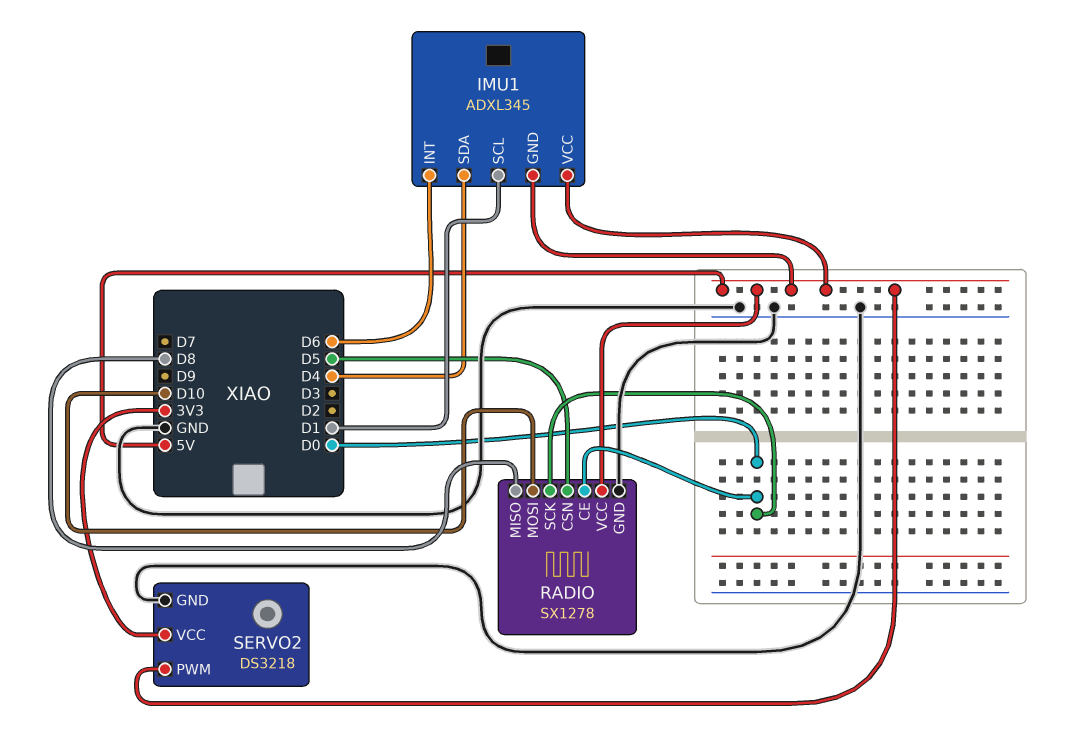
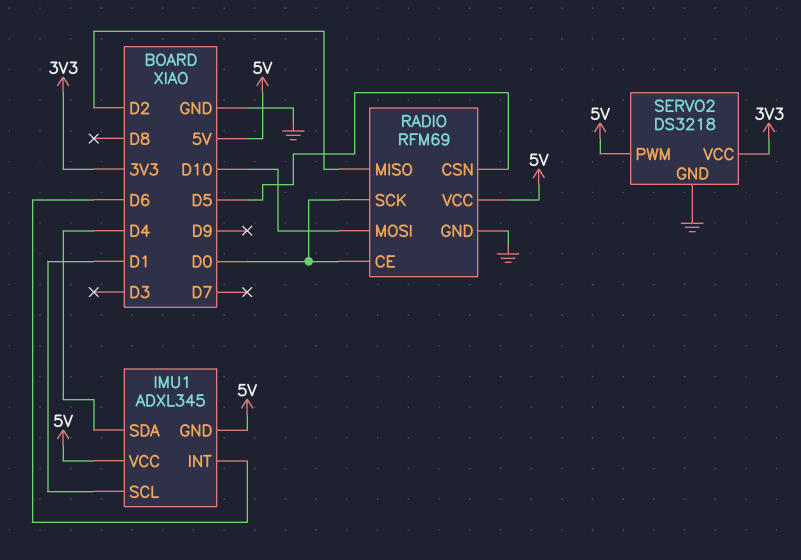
RADIO: SX1278 -> RFM69
RADIO pin MISO: D8 -> D2

